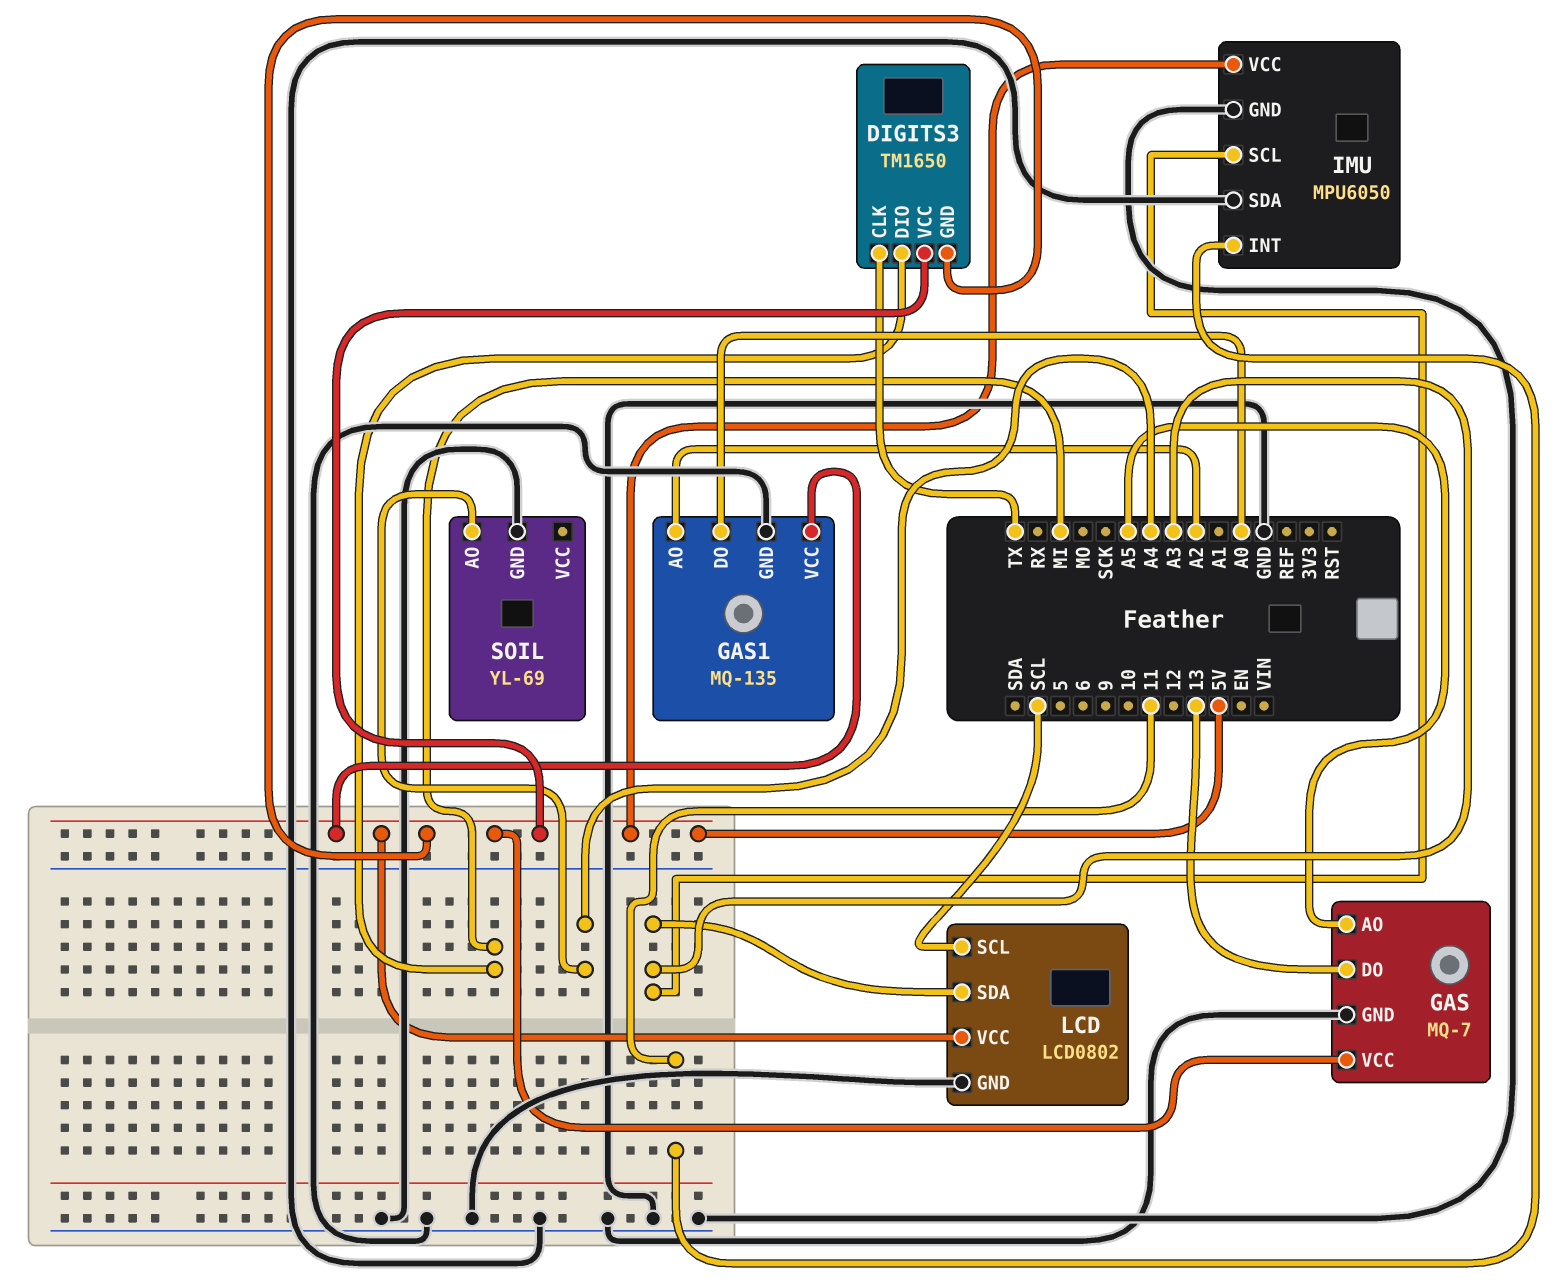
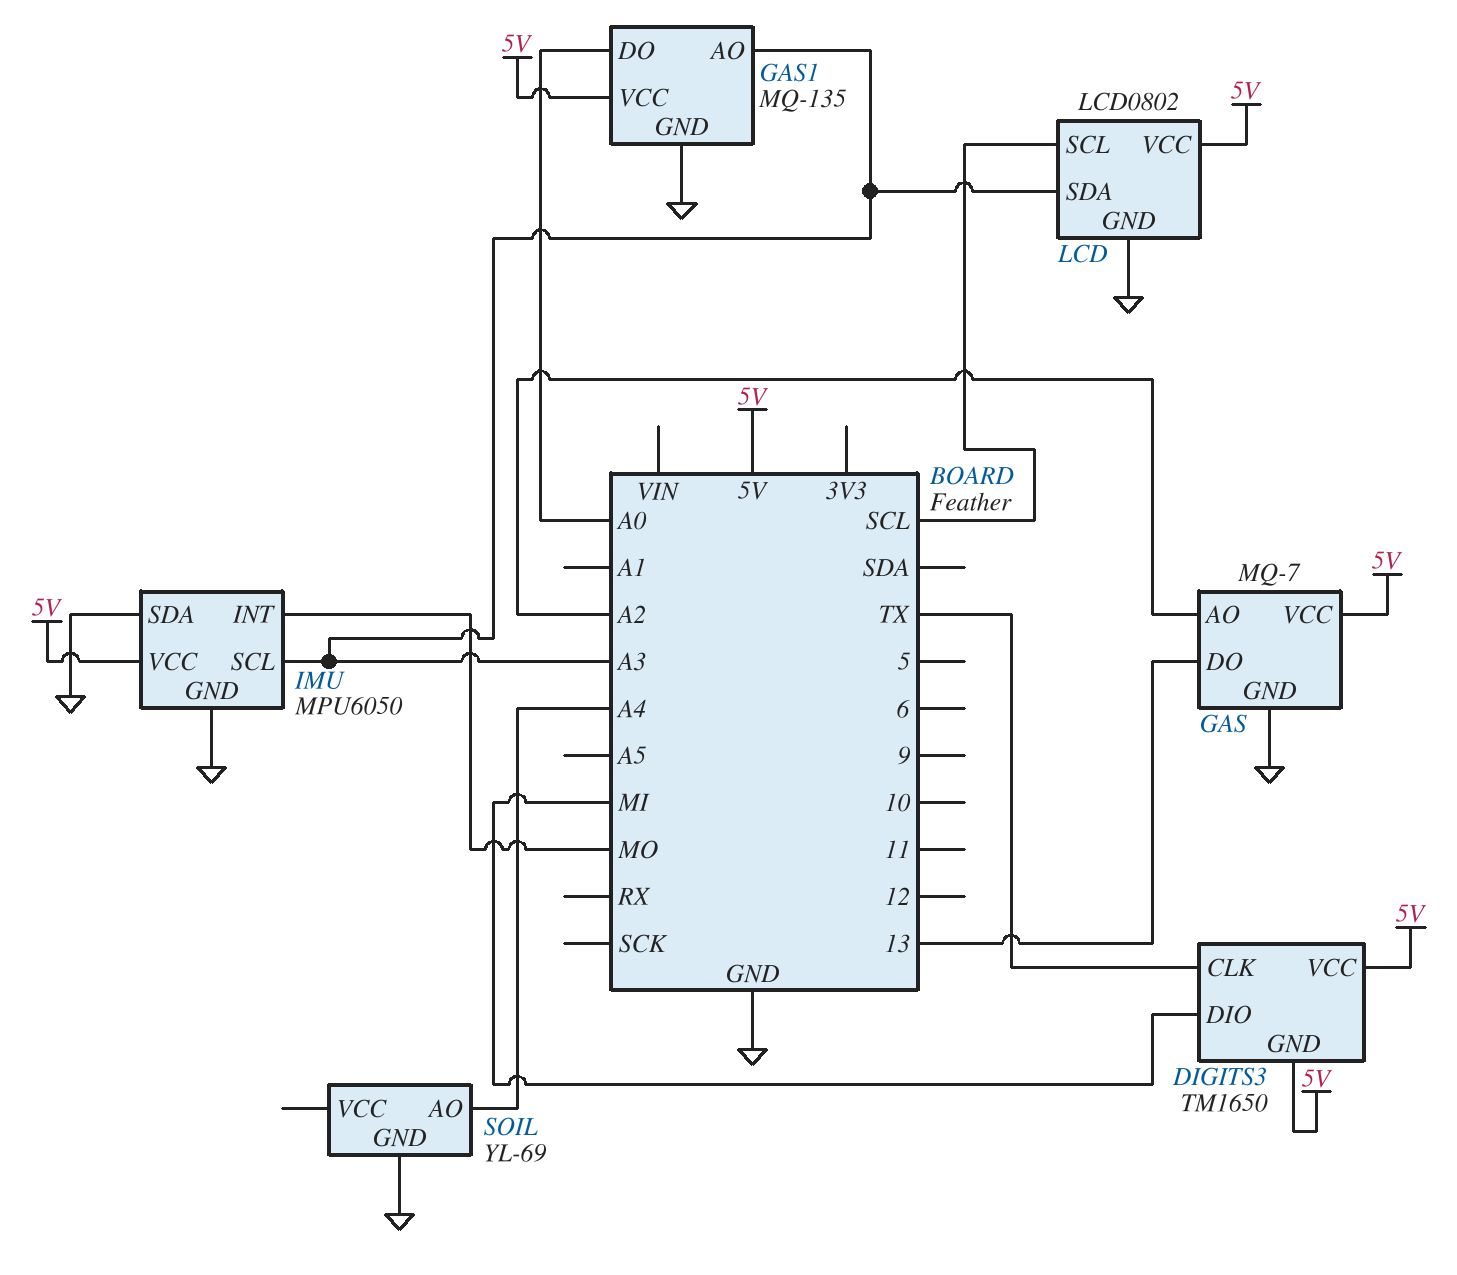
GAS pin AO: A5 -> A2
GAS1 pin AO: A2 -> A3
IMU pin INT: 11 -> MO

